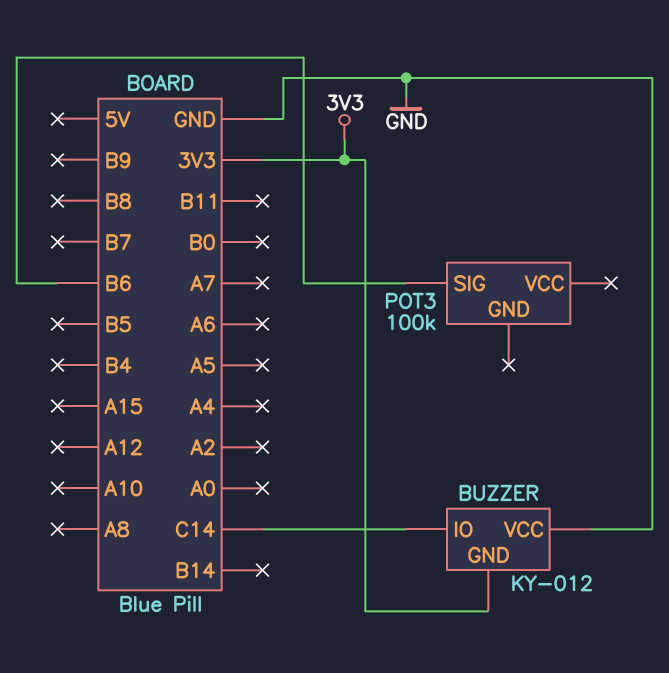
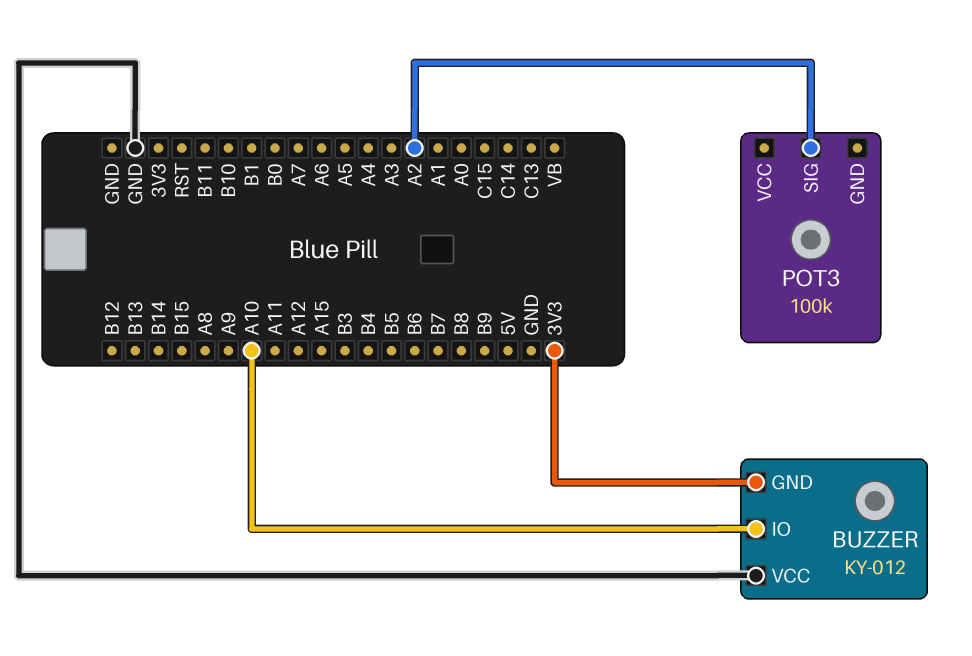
BUZZER pin IO: C14 -> A10
POT3 pin SIG: B6 -> A2

